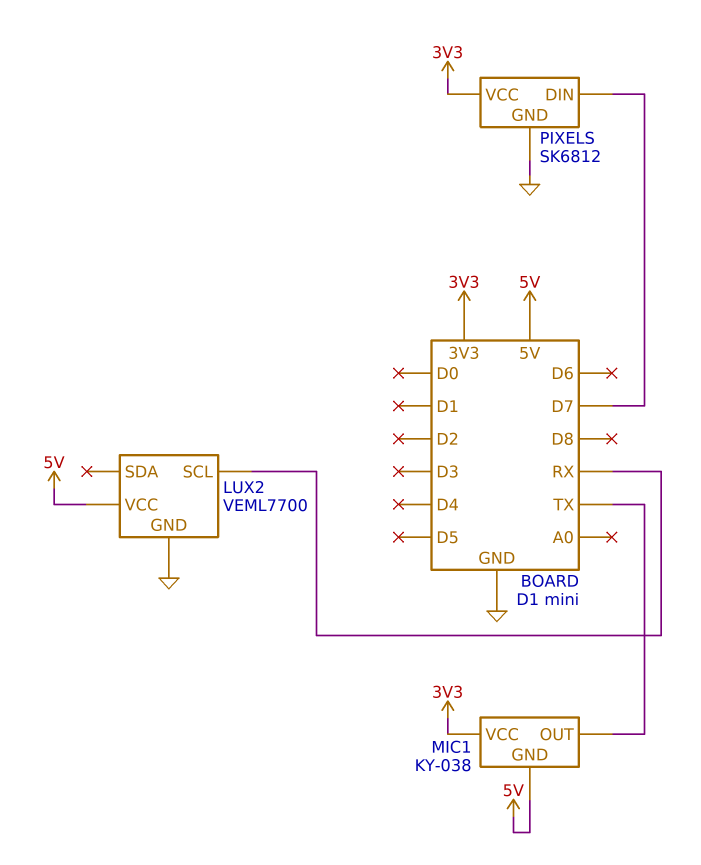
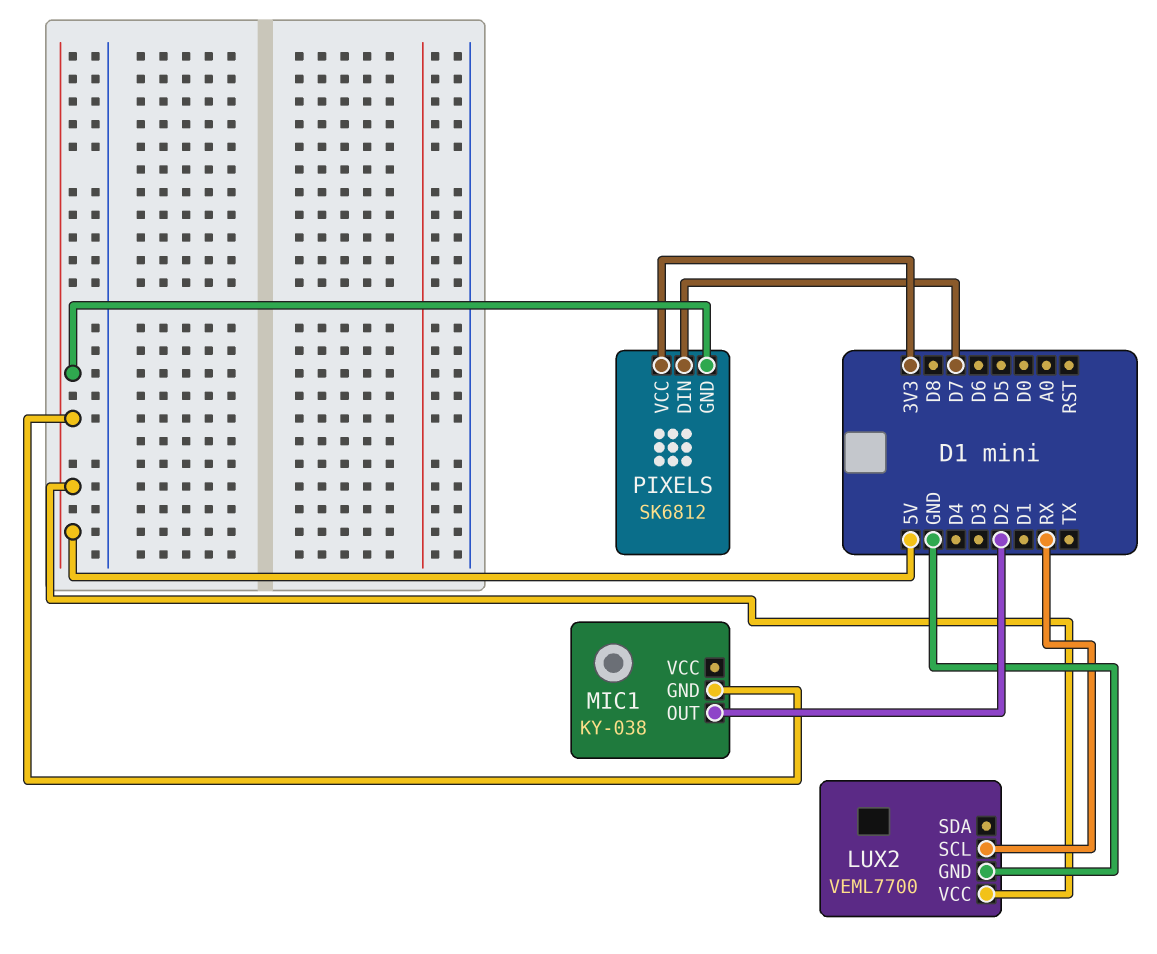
MIC1 pin OUT: TX -> D2
MIC1 pin VCC: 3V3 -> none
PIXELS pin GND: GND -> 5V

